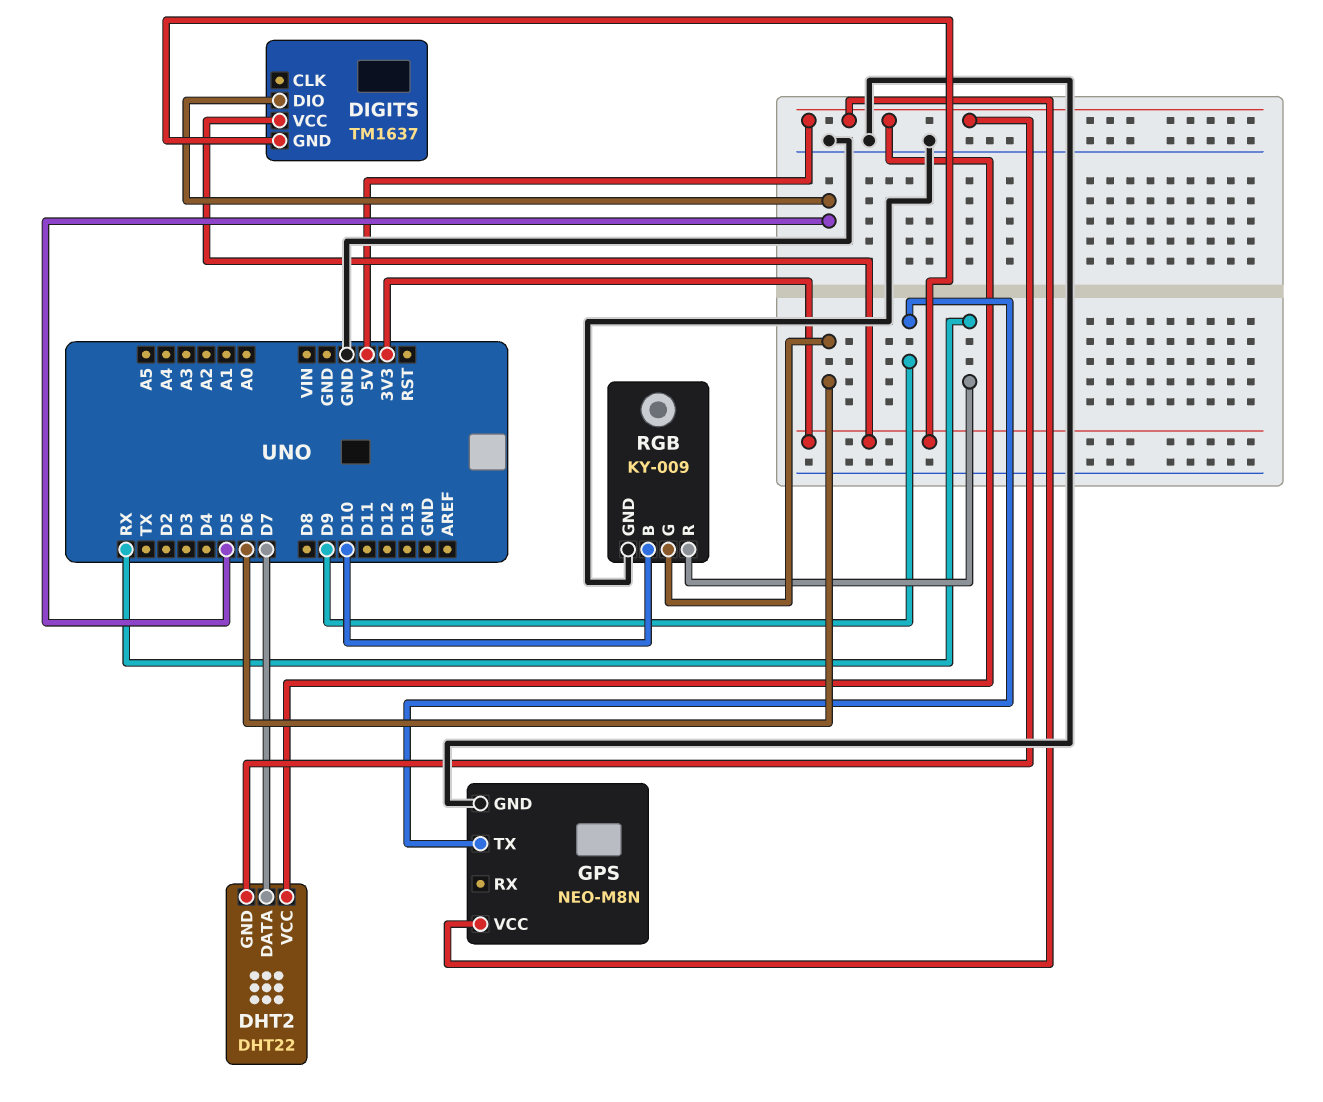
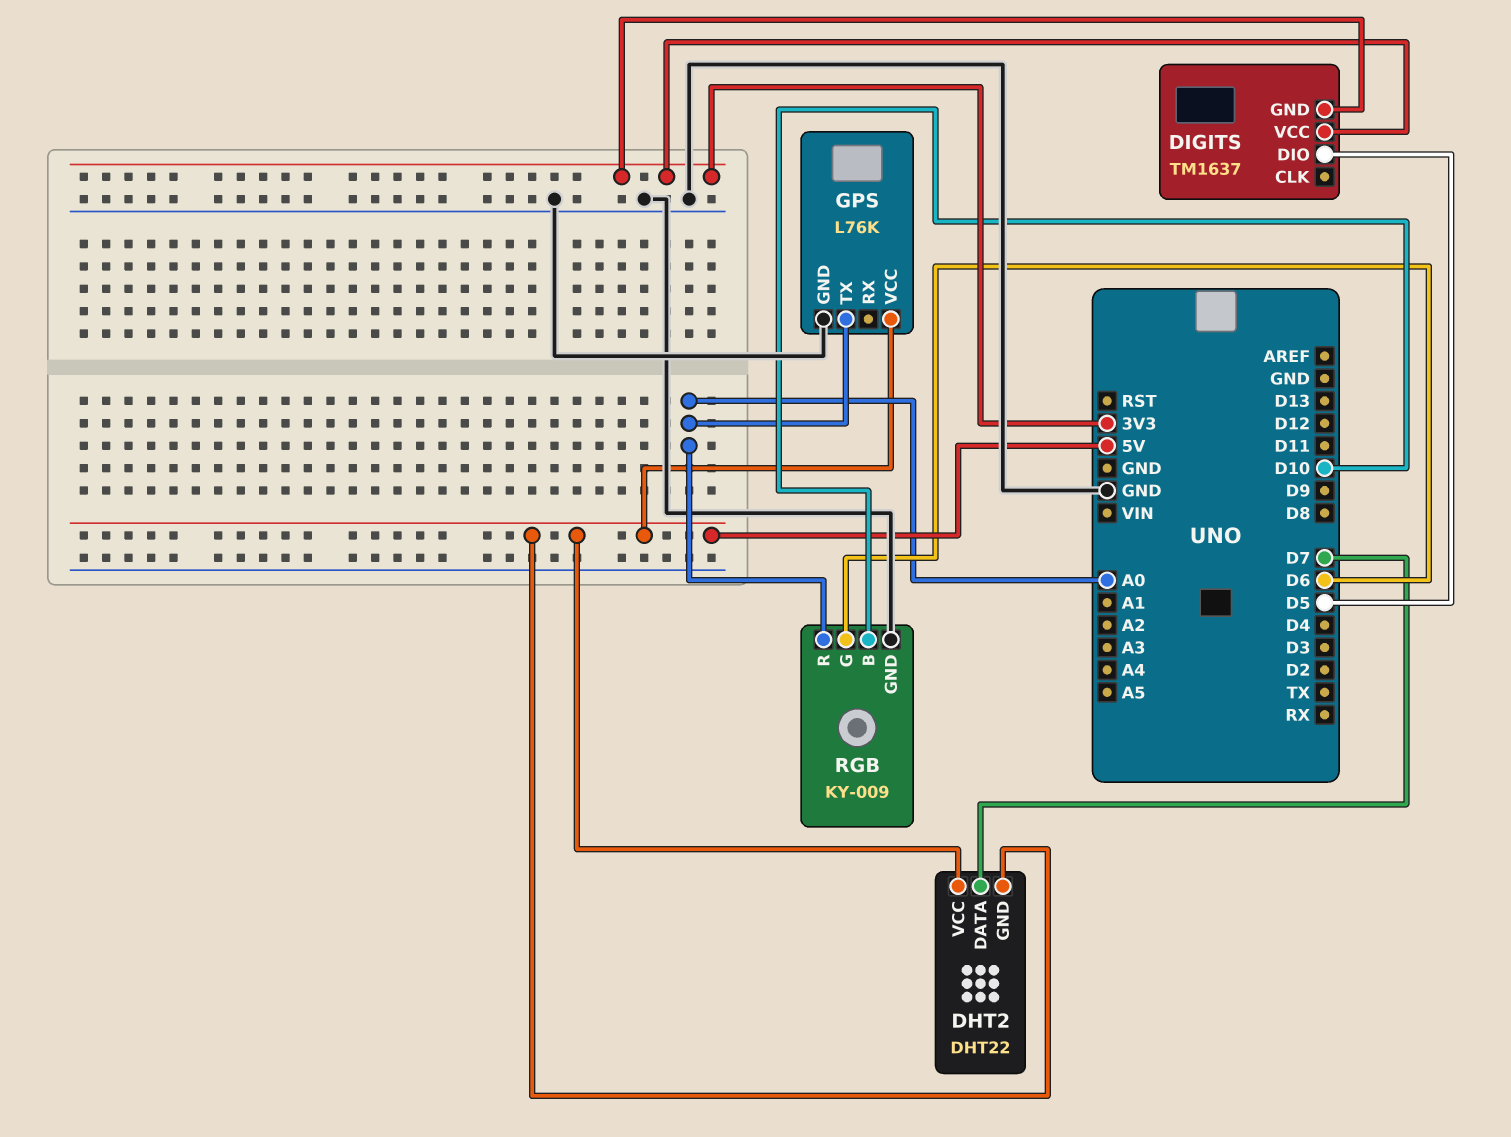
GPS: NEO-M8N -> L76K
GPS pin TX: D9 -> A0
RGB pin R: RX -> A0

